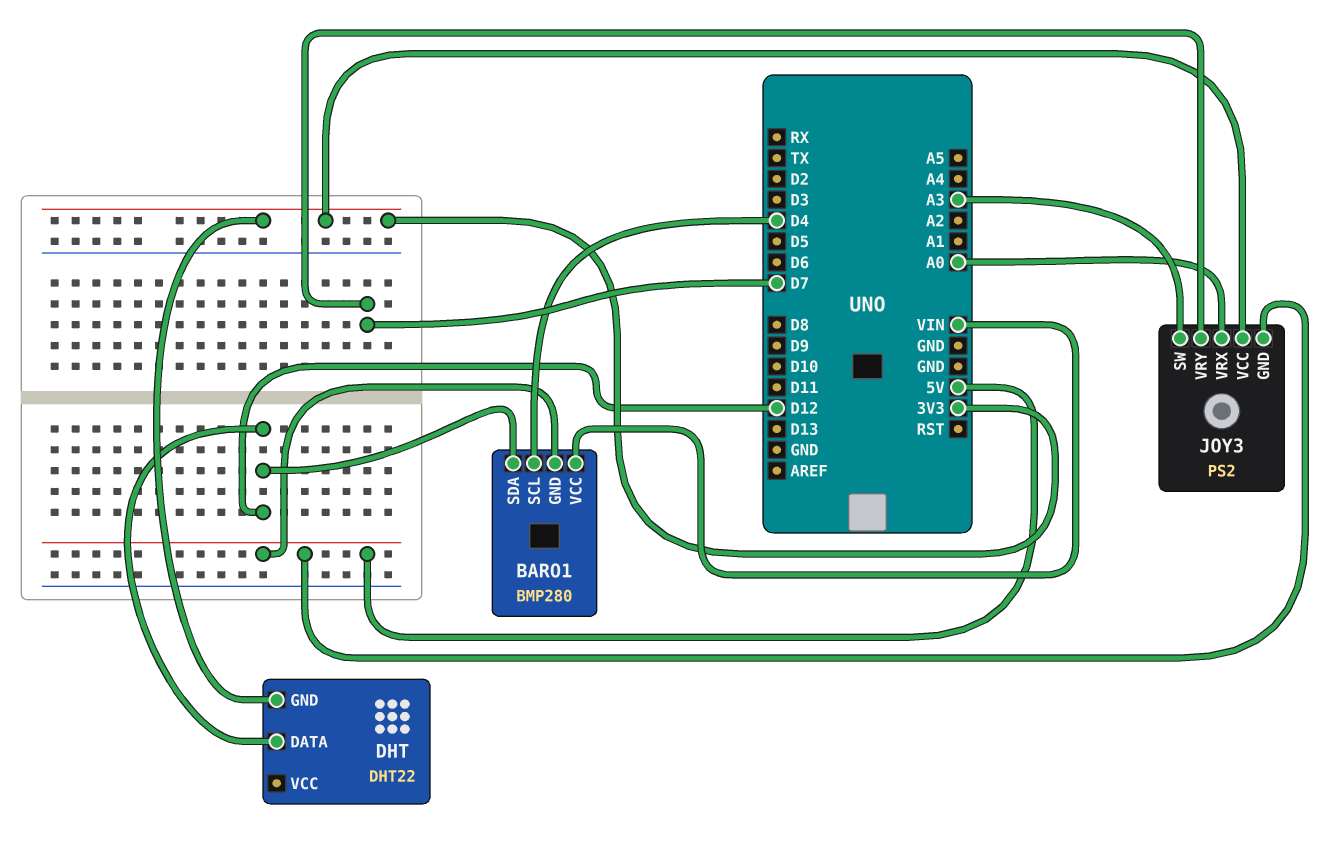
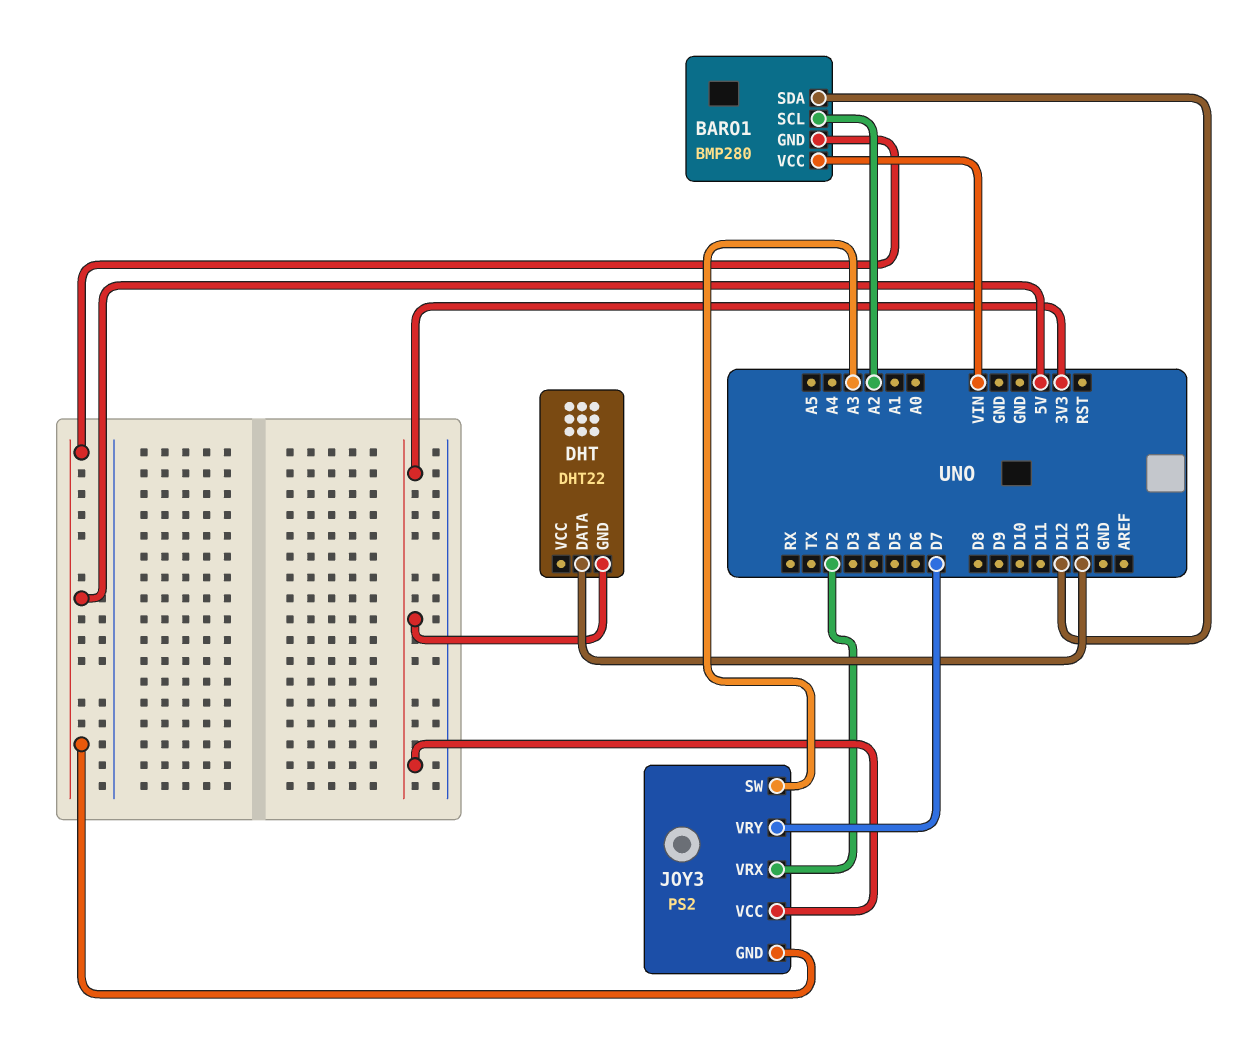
BARO1 pin SCL: D4 -> A2
DHT pin DATA: D12 -> D13
JOY3 pin VRX: A0 -> D2

